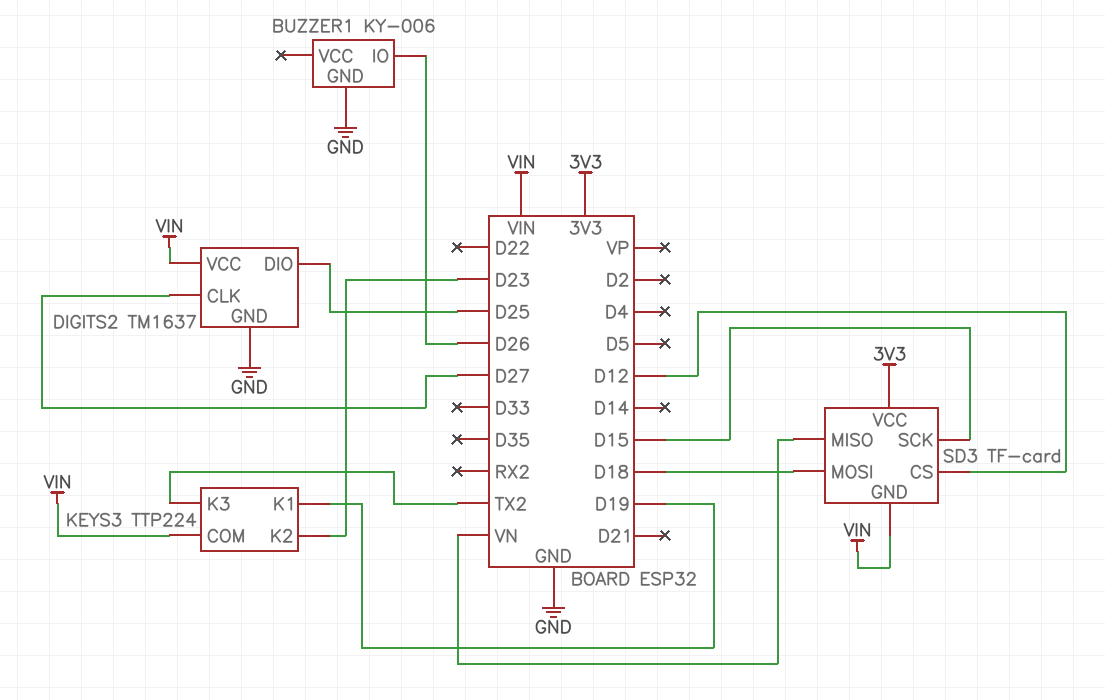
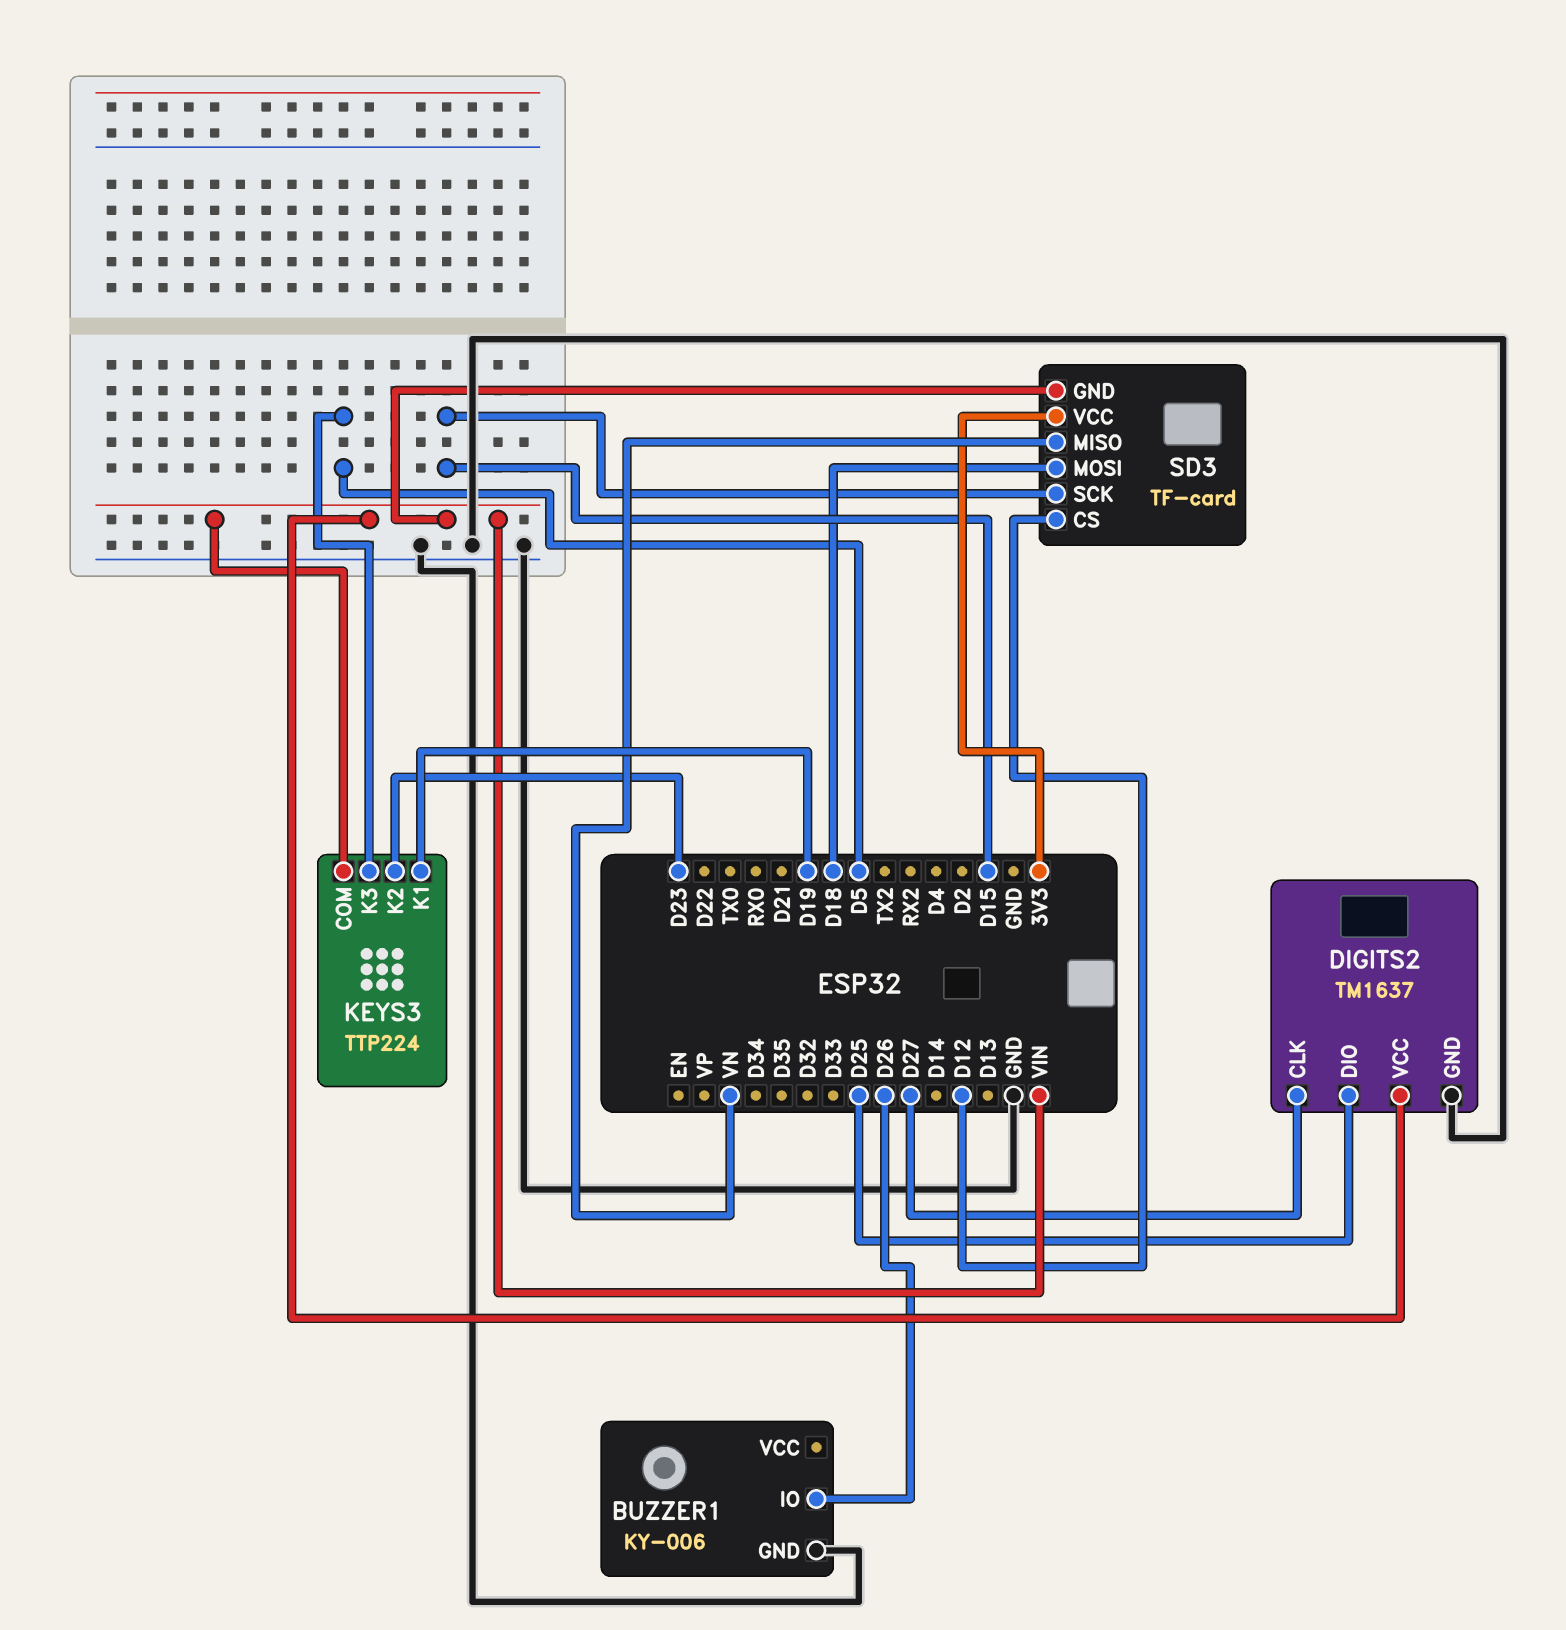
KEYS3 pin K3: TX2 -> D5

